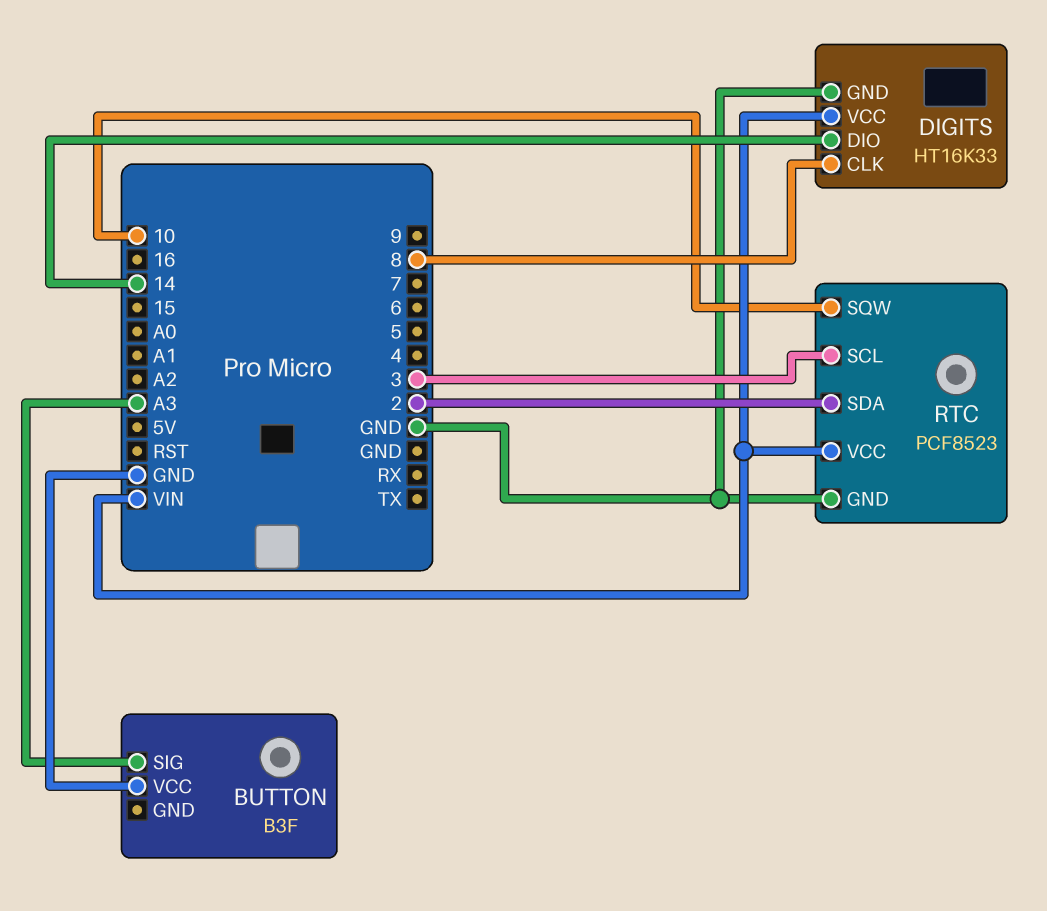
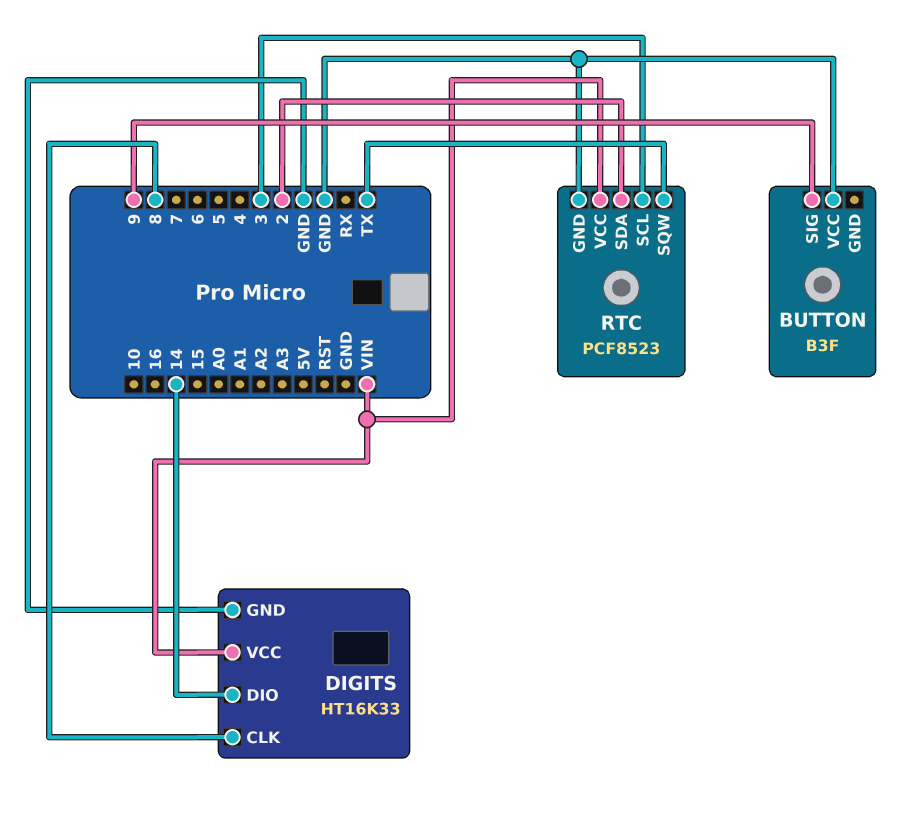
BUTTON pin SIG: A3 -> 9
RTC pin SQW: 10 -> TX

